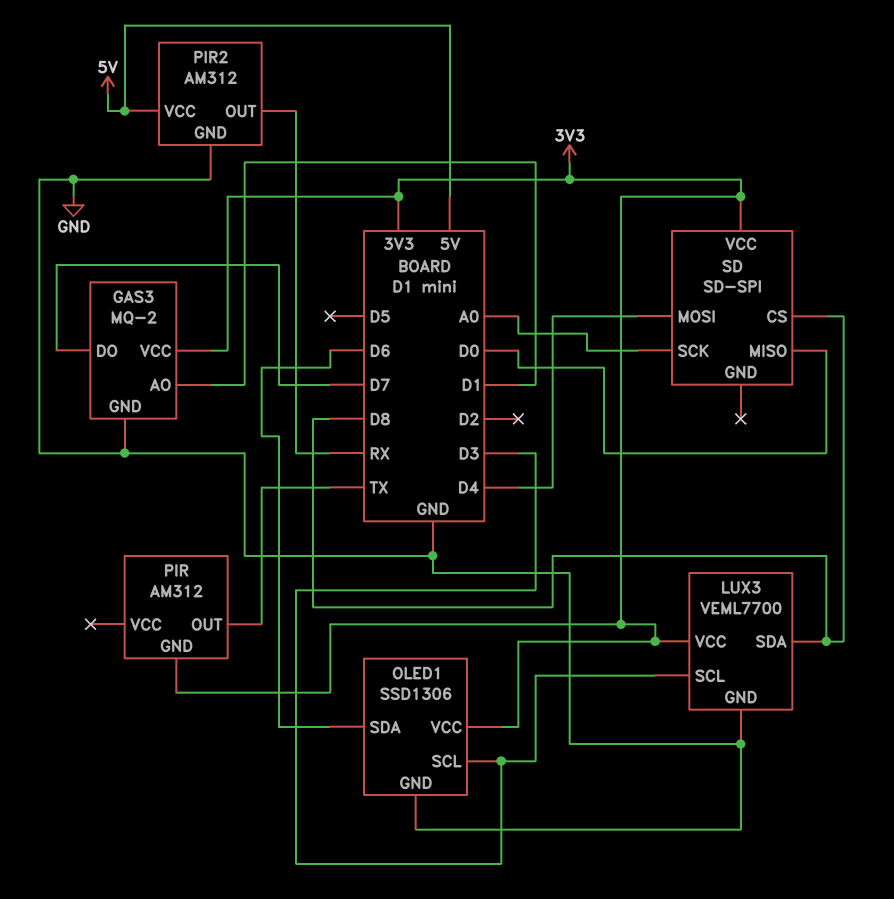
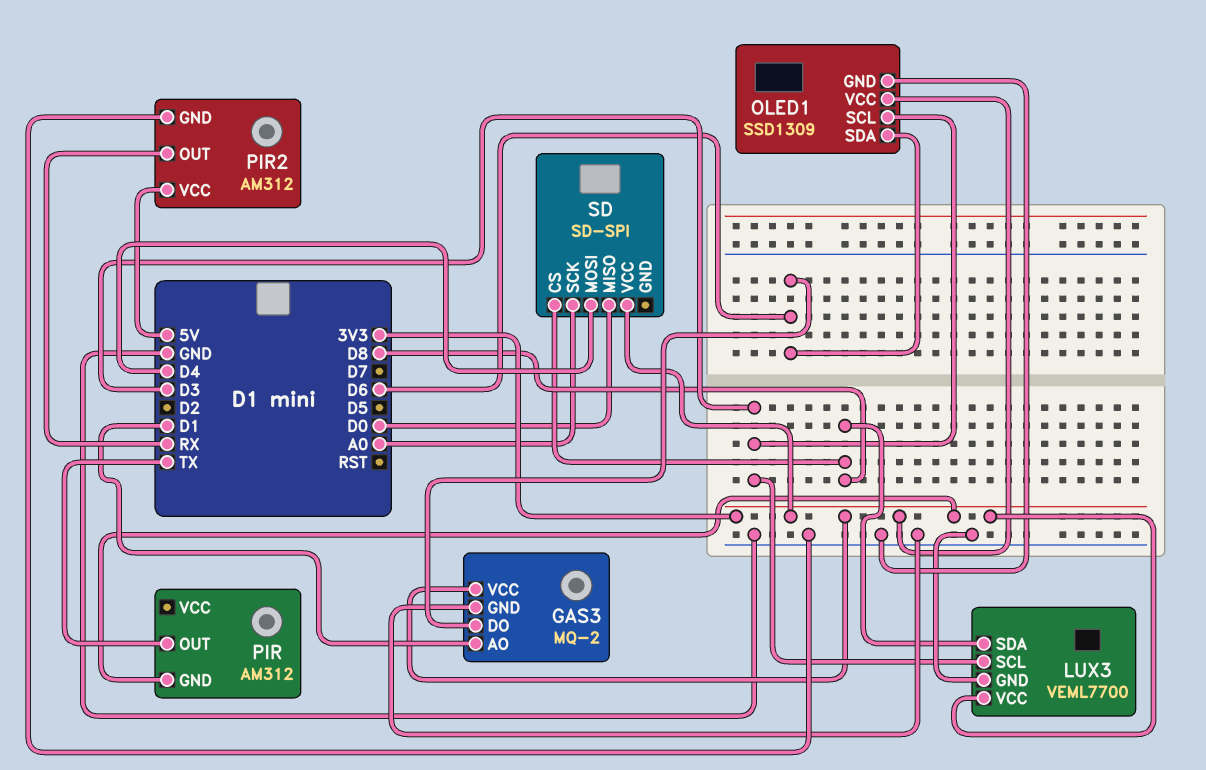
GAS3 pin DO: D7 -> D6
OLED1: SSD1306 -> SSD1309

